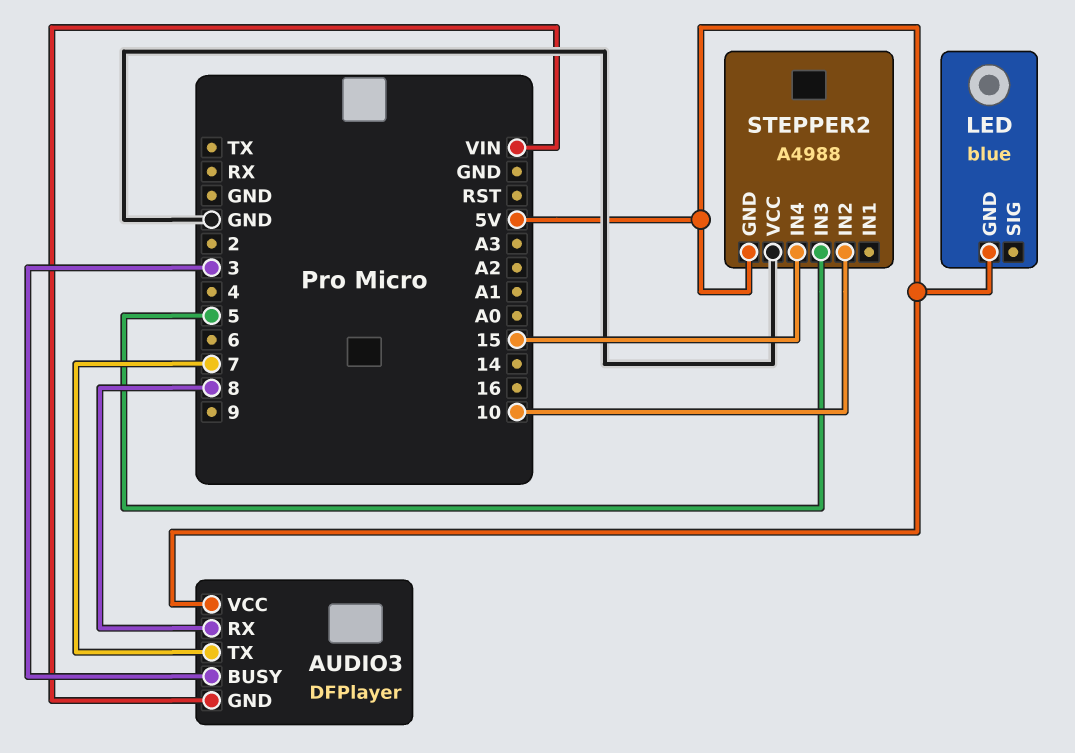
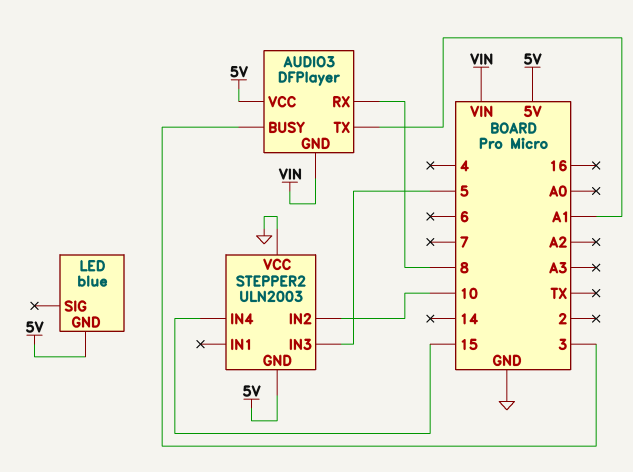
AUDIO3 pin TX: 7 -> A1
STEPPER2: A4988 -> ULN2003

